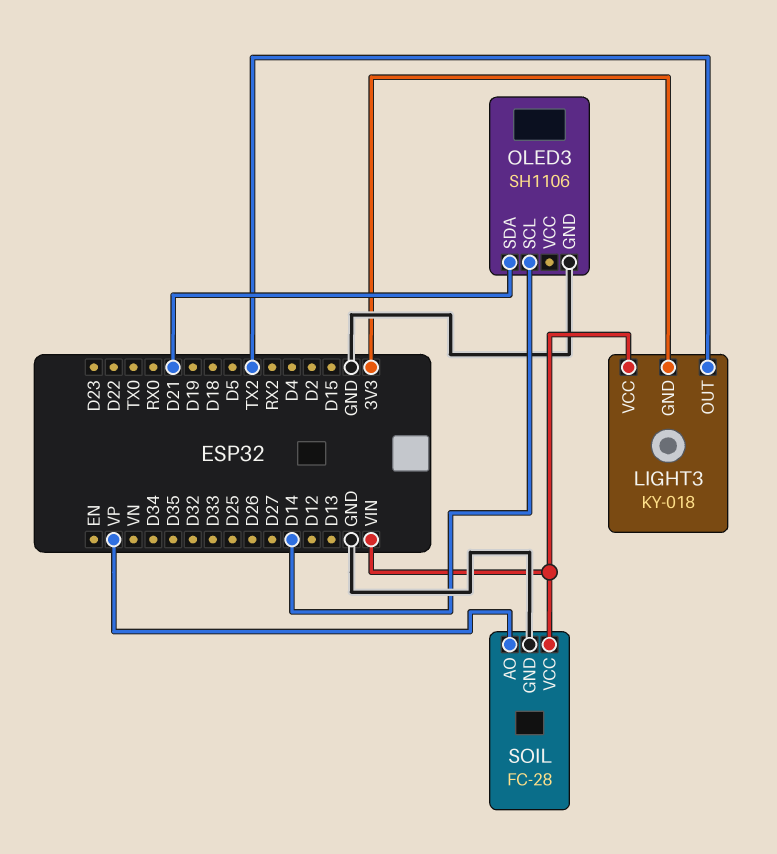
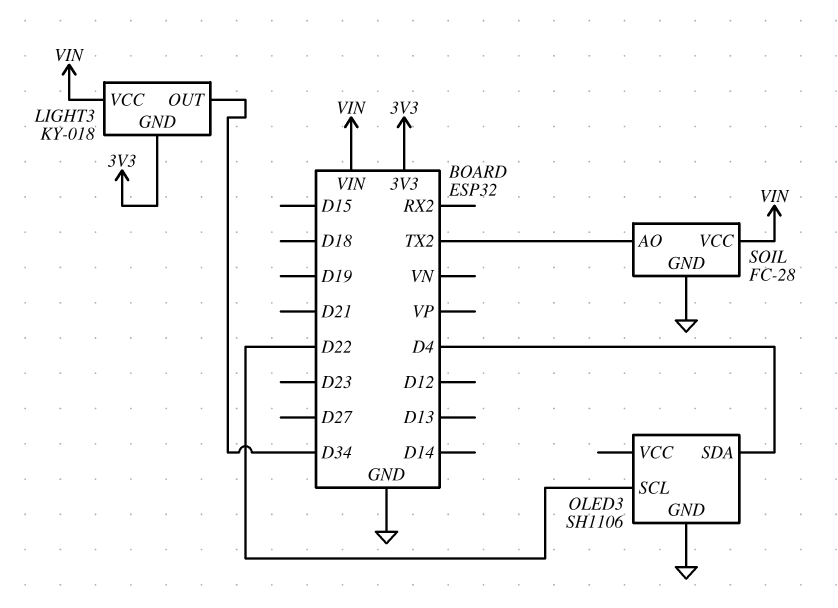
LIGHT3 pin OUT: TX2 -> D34
OLED3 pin SCL: D14 -> D22
OLED3 pin SDA: D21 -> D4
SOIL pin AO: VP -> TX2

